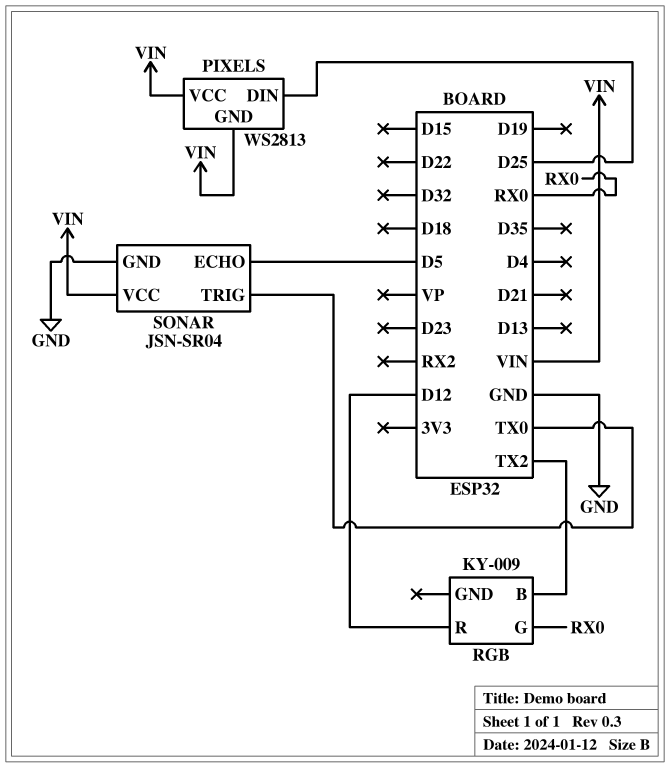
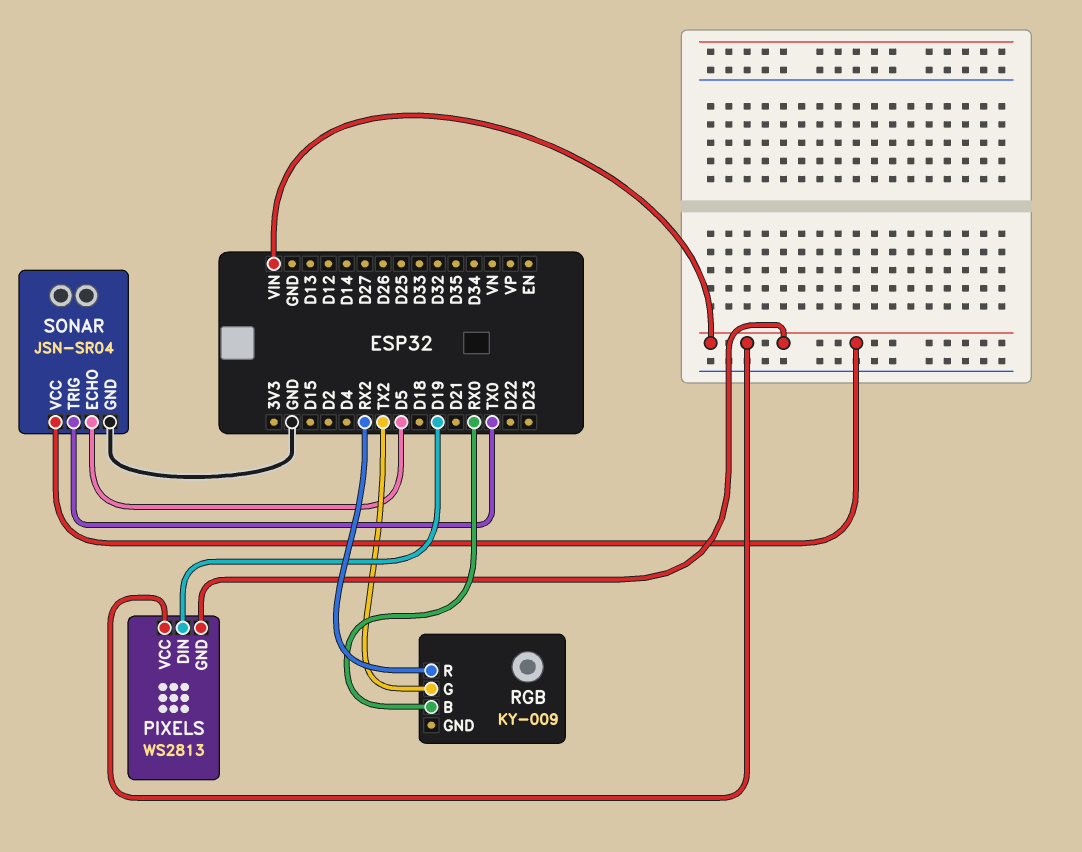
PIXELS pin DIN: D25 -> D19
RGB pin B: TX2 -> RX0
RGB pin G: RX0 -> TX2
RGB pin R: D12 -> RX2

